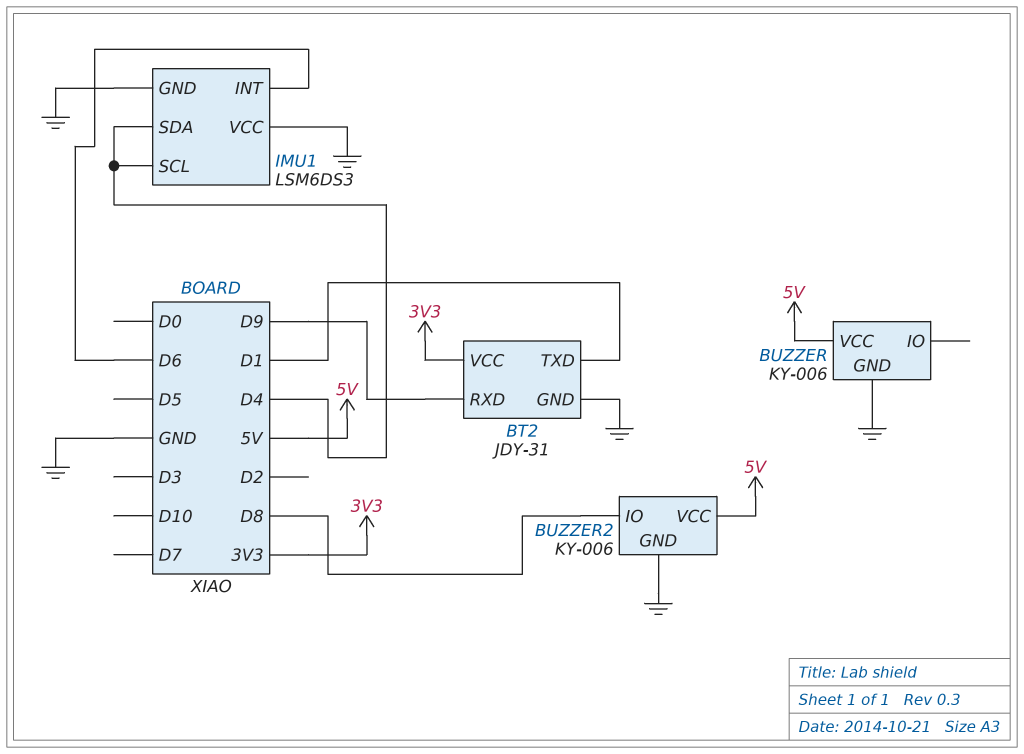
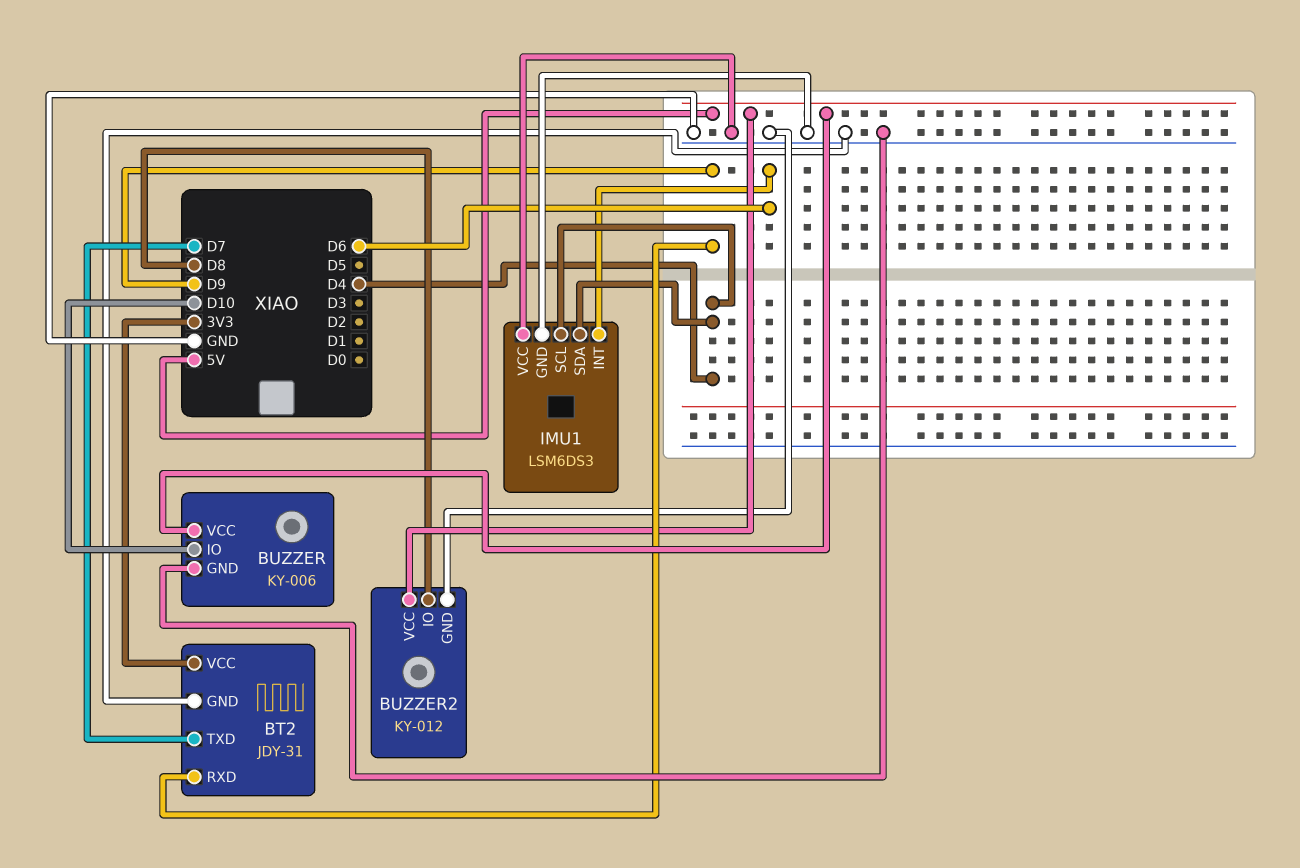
BT2 pin TXD: D1 -> D7
BUZZER pin IO: none -> D10
BUZZER2: KY-006 -> KY-012

